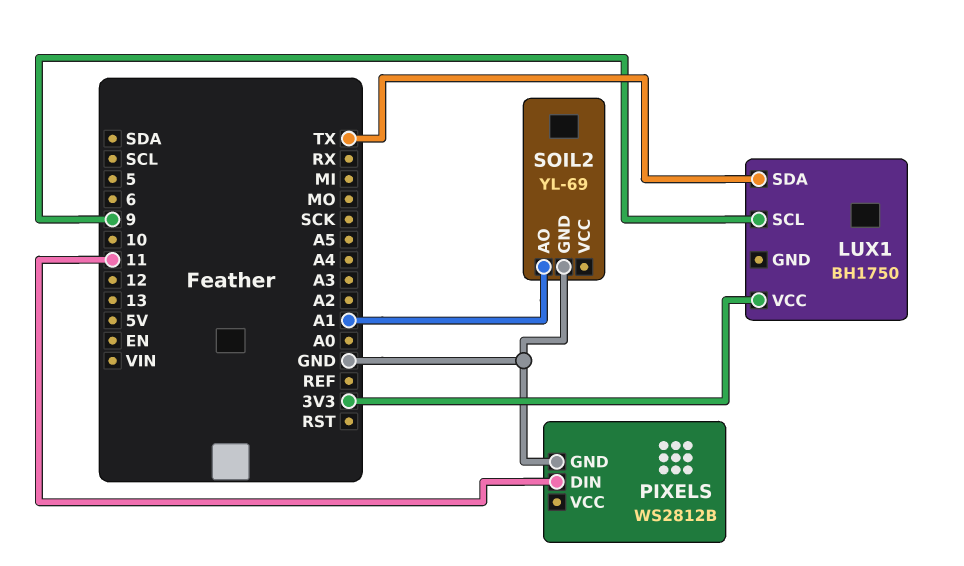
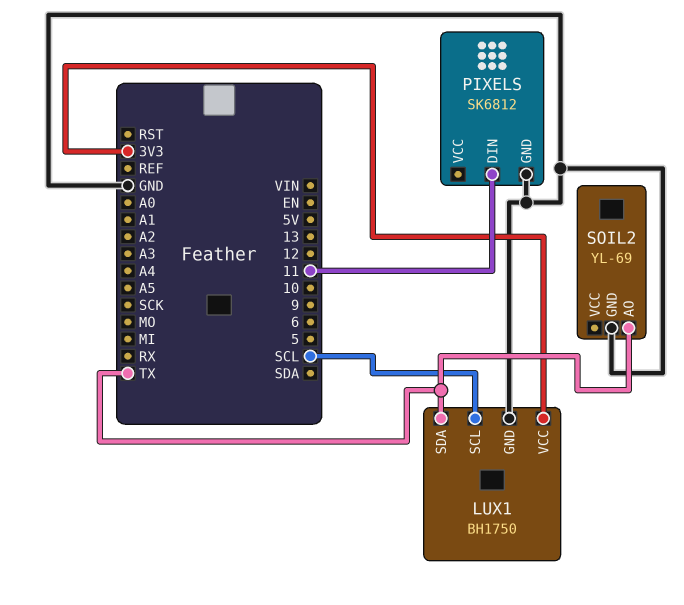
LUX1 pin GND: none -> GND
LUX1 pin SCL: 9 -> SCL
PIXELS: WS2812B -> SK6812
SOIL2 pin AO: A1 -> TX

